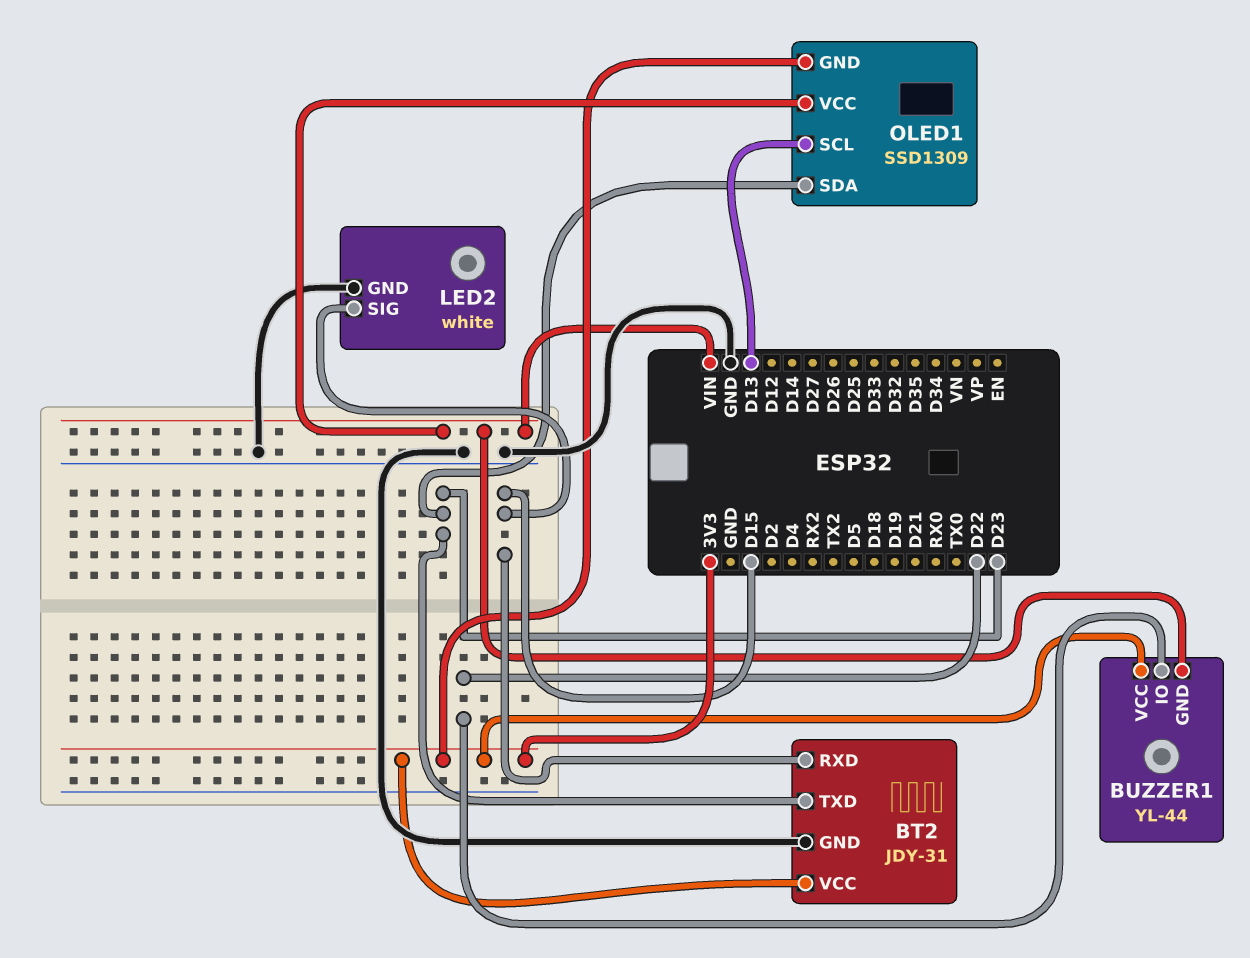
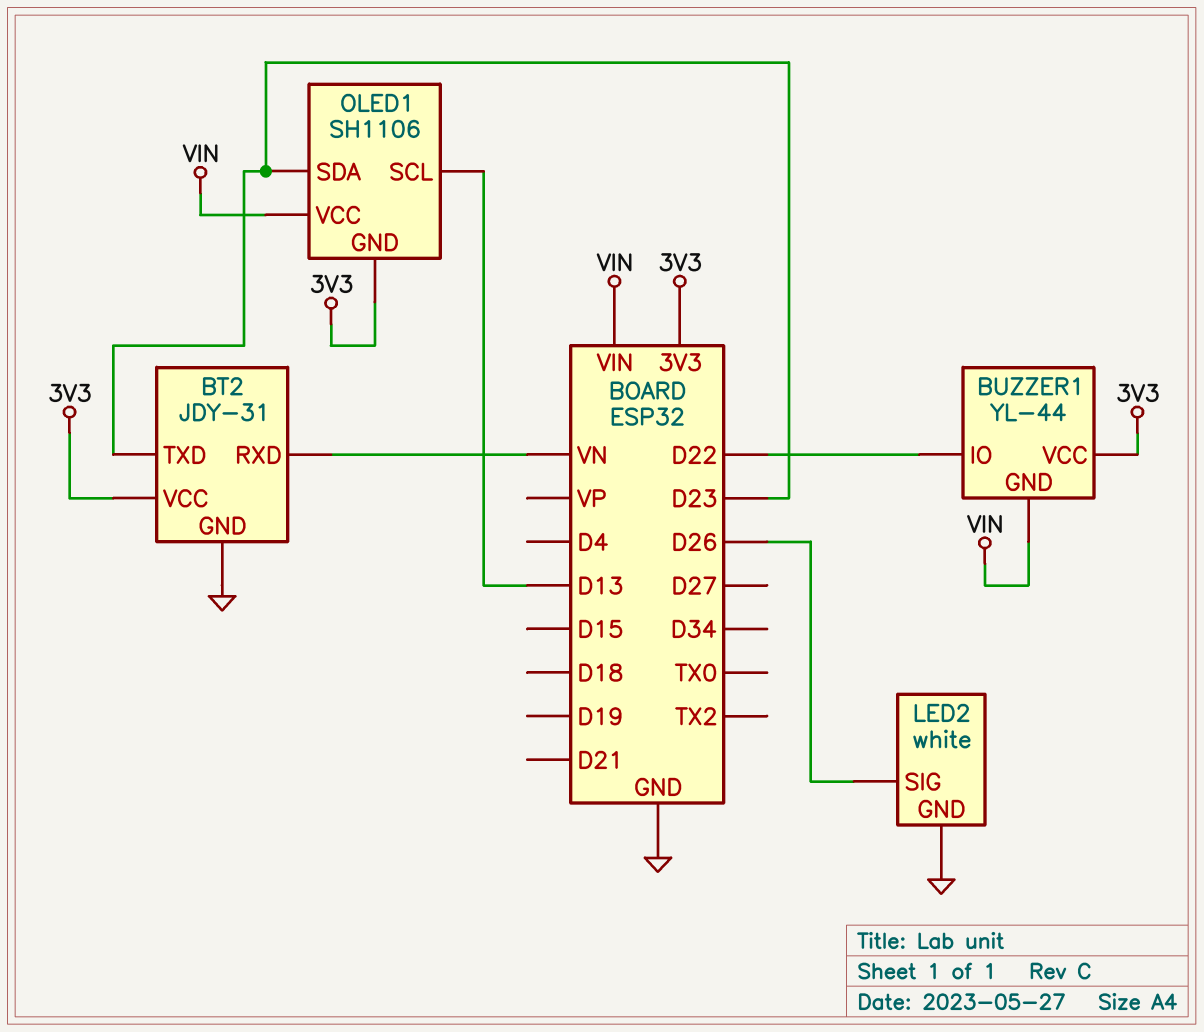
BT2 pin RXD: D15 -> VN
LED2 pin SIG: D15 -> D26
OLED1: SSD1309 -> SH1106

